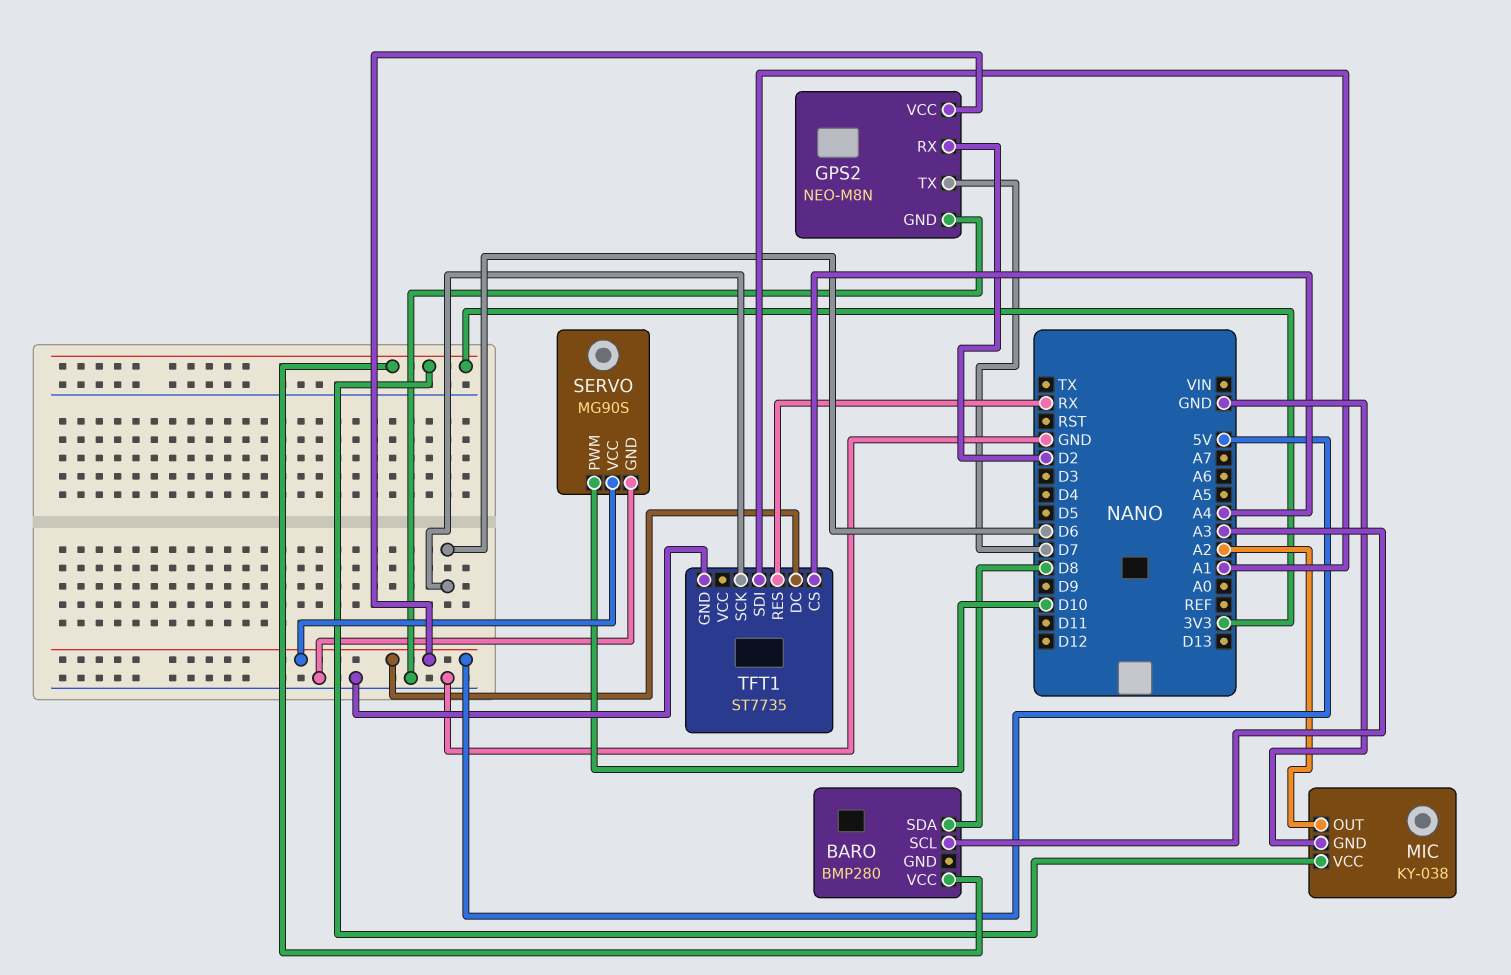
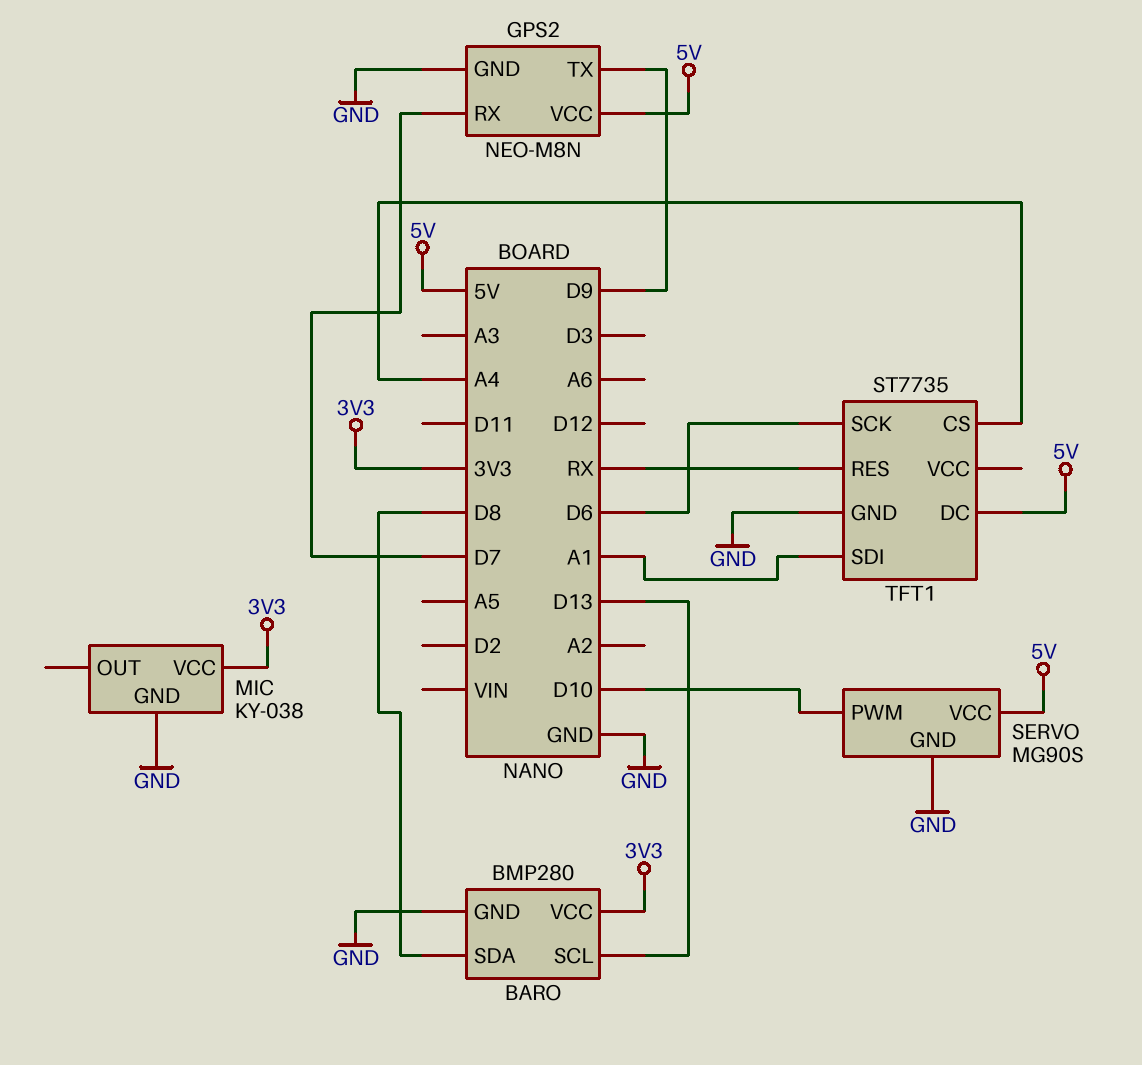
BARO pin GND: none -> GND
BARO pin SCL: A3 -> D13
GPS2 pin RX: D2 -> D7
GPS2 pin TX: D7 -> D9
MIC pin OUT: A2 -> none

